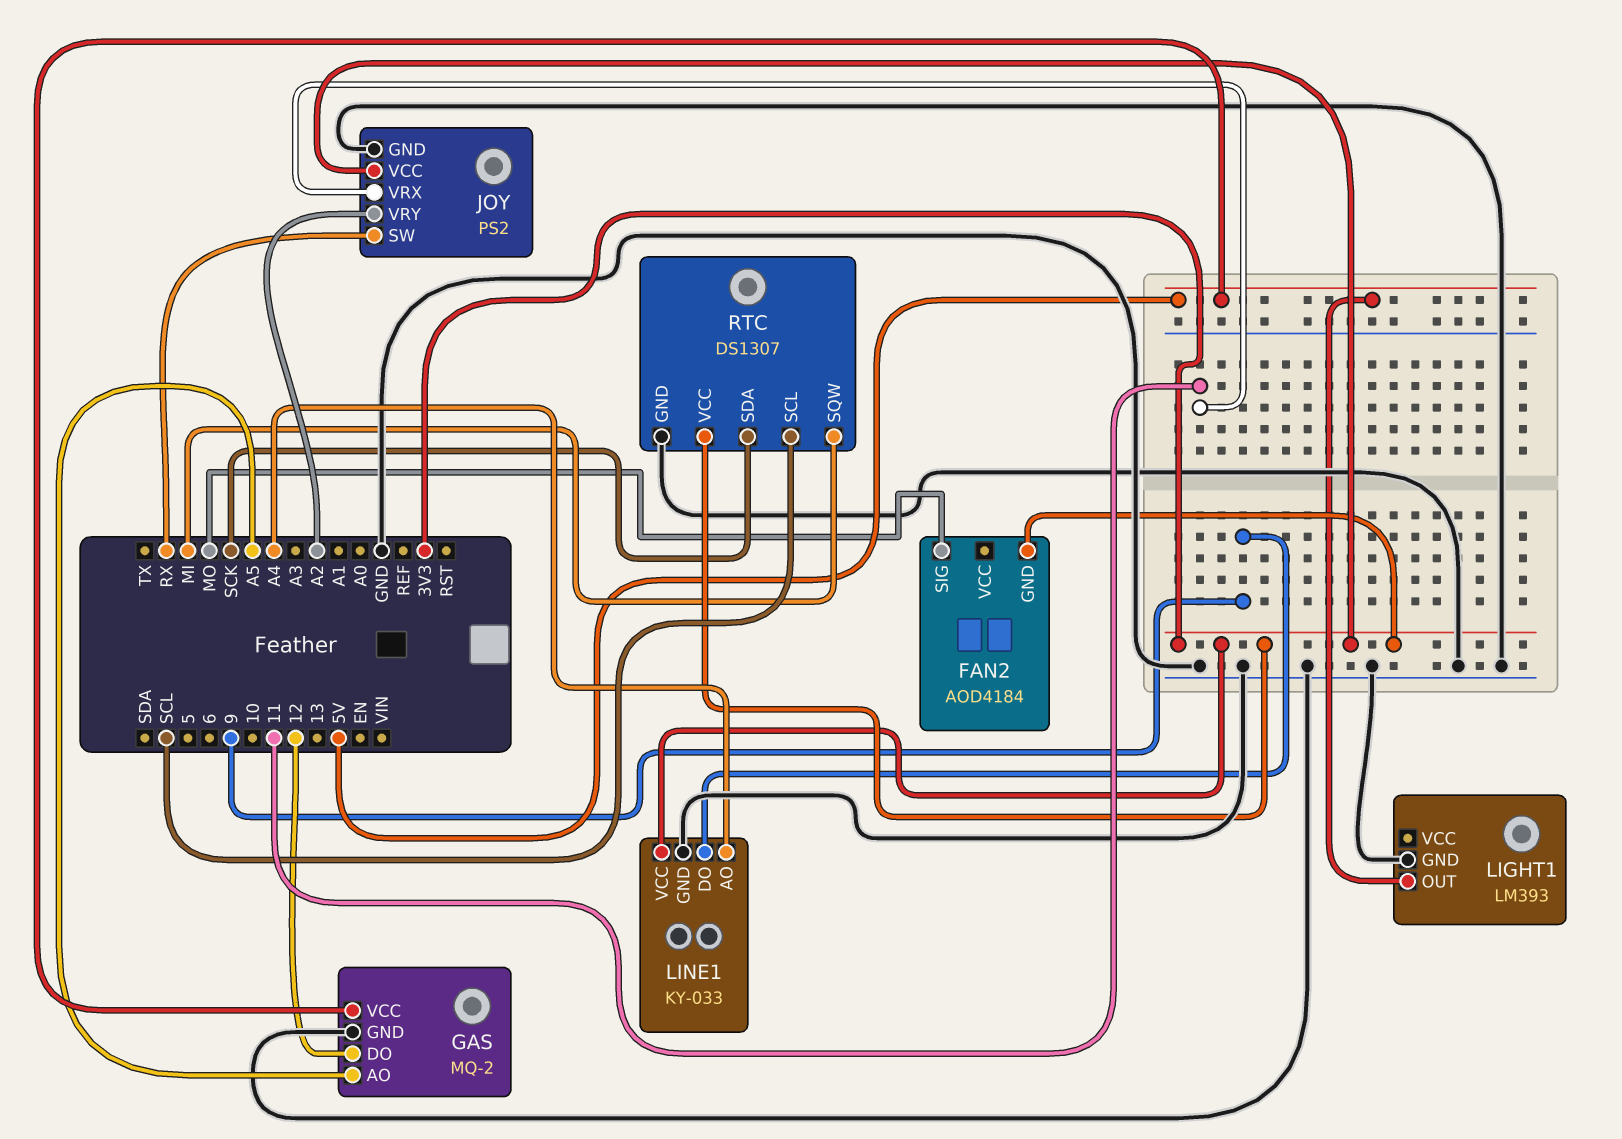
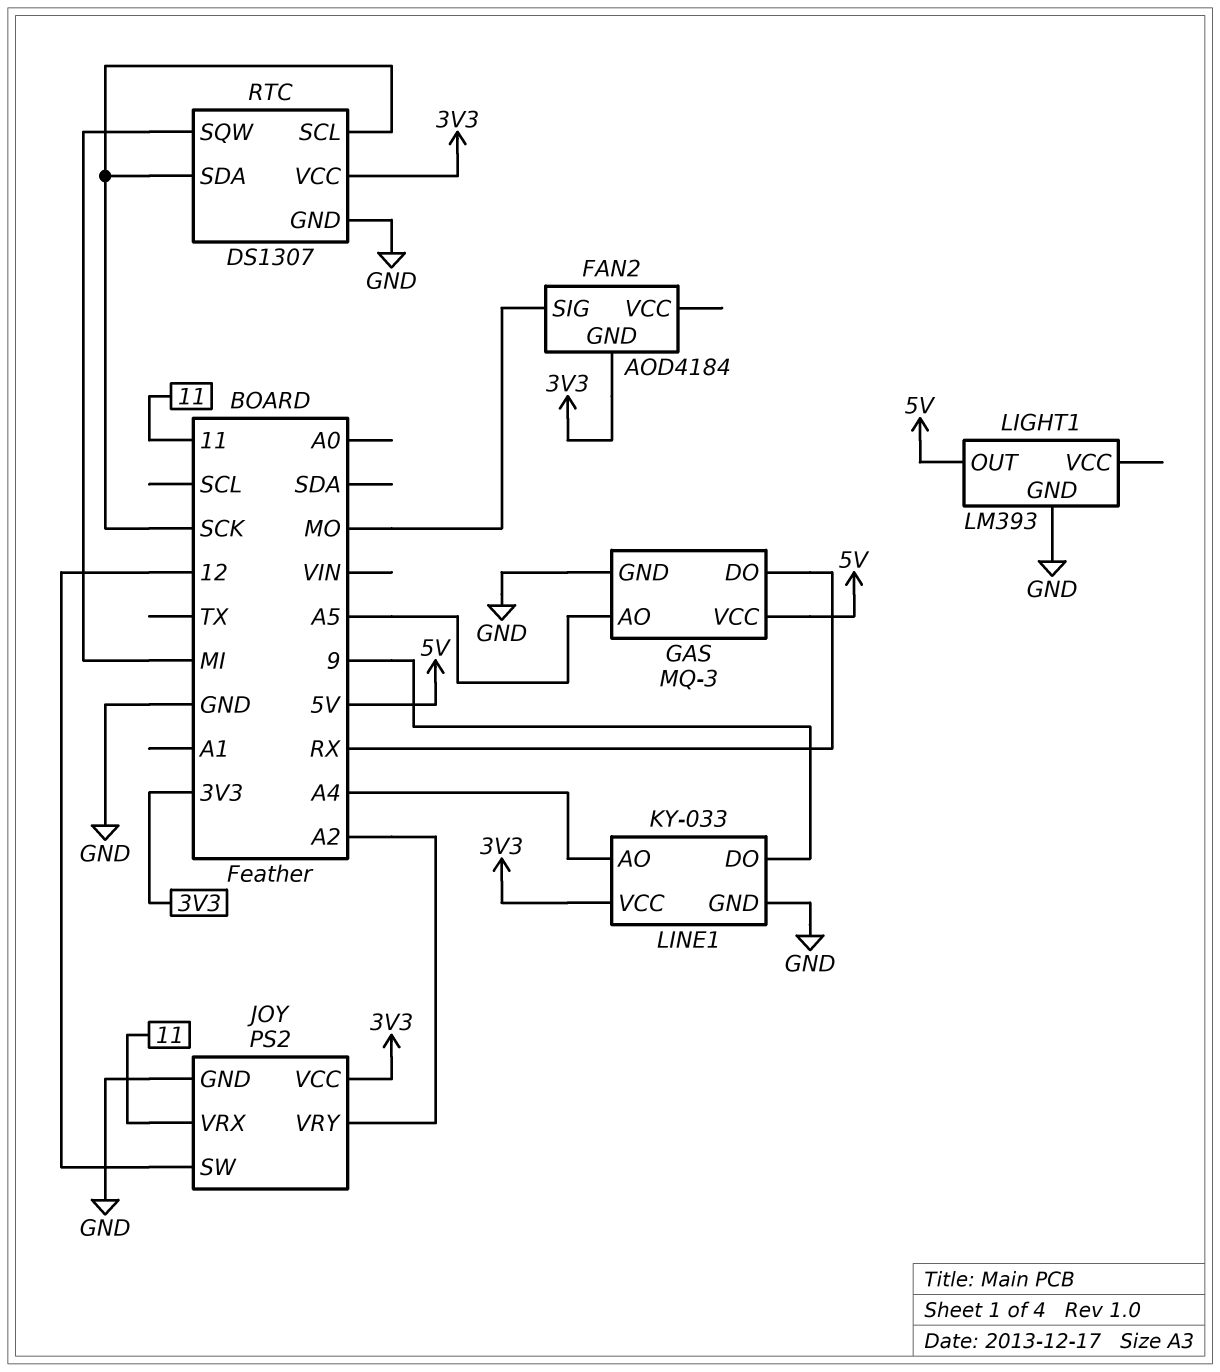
GAS: MQ-2 -> MQ-3
GAS pin DO: 12 -> RX
JOY pin SW: RX -> 12
RTC pin SCL: SCL -> SCK

